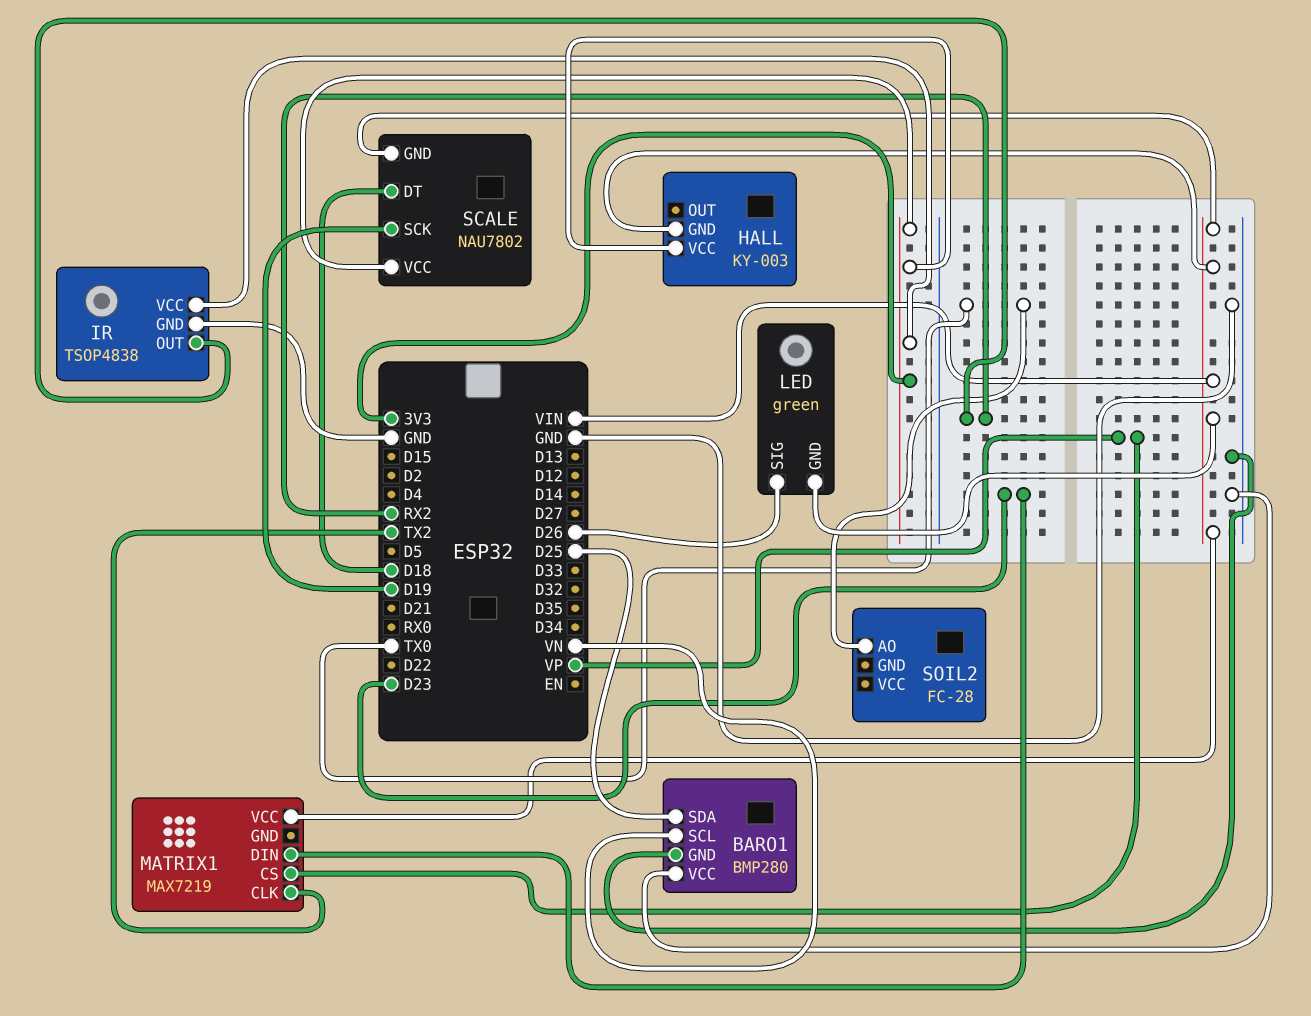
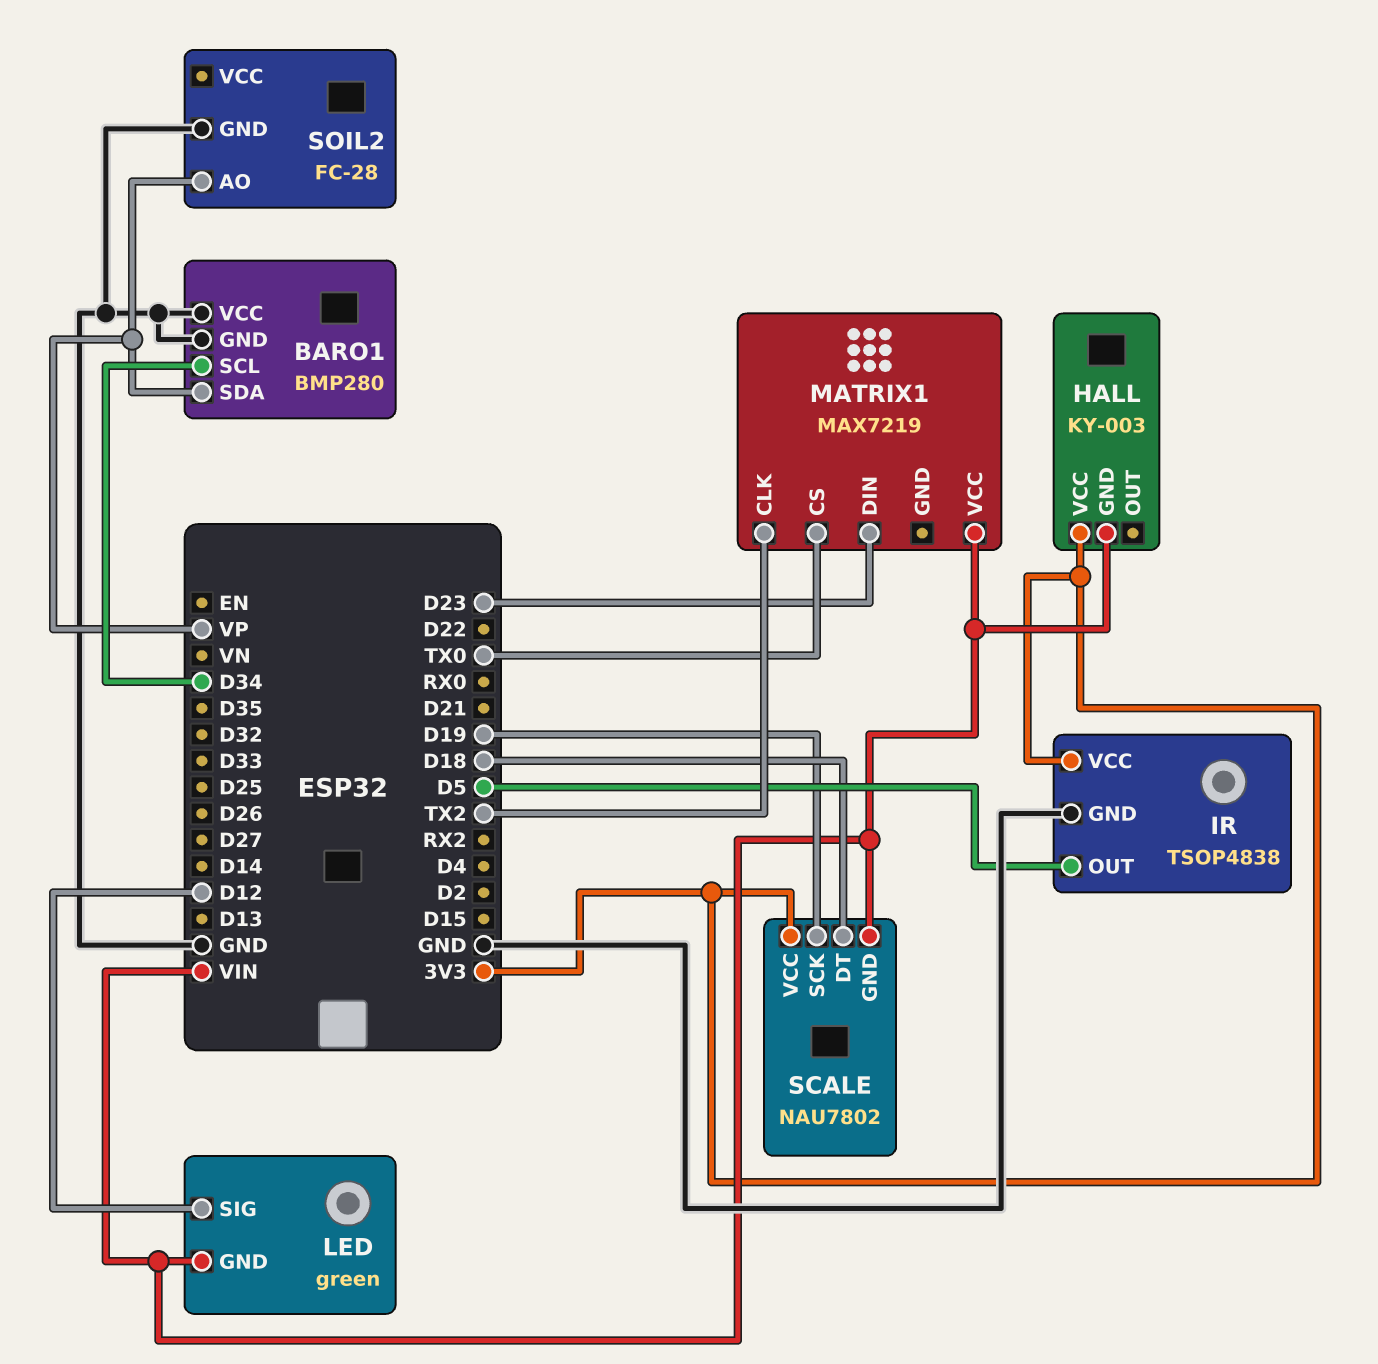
BARO1 pin SCL: VN -> D34
BARO1 pin SDA: D25 -> VP
IR pin OUT: RX2 -> D5
LED pin SIG: D26 -> D12
MATRIX1 pin CS: VP -> TX0
SOIL2 pin AO: TX0 -> VP
SOIL2 pin GND: none -> GND

